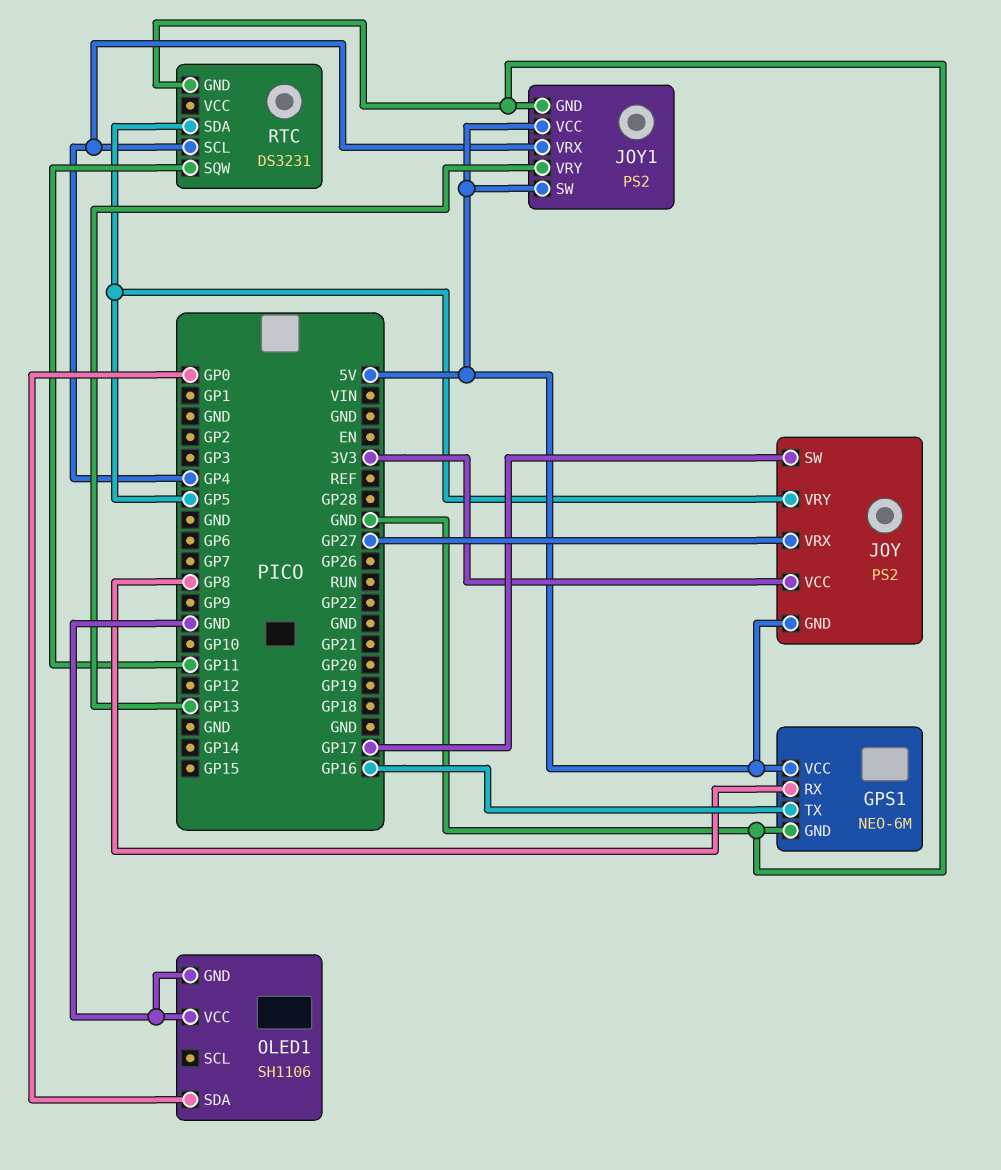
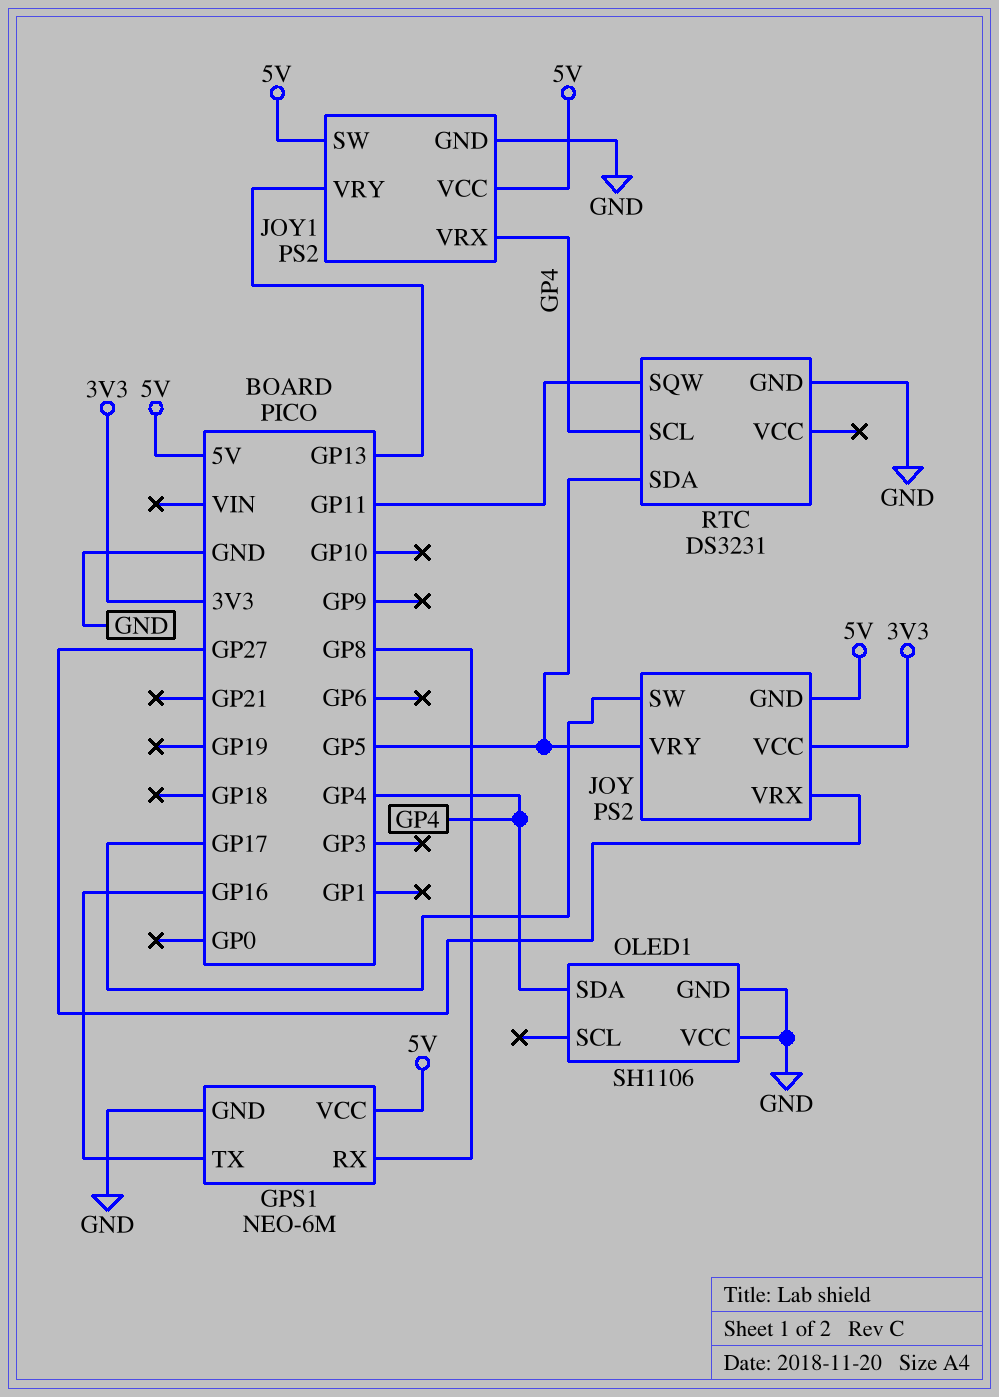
OLED1 pin SDA: GP0 -> GP4

